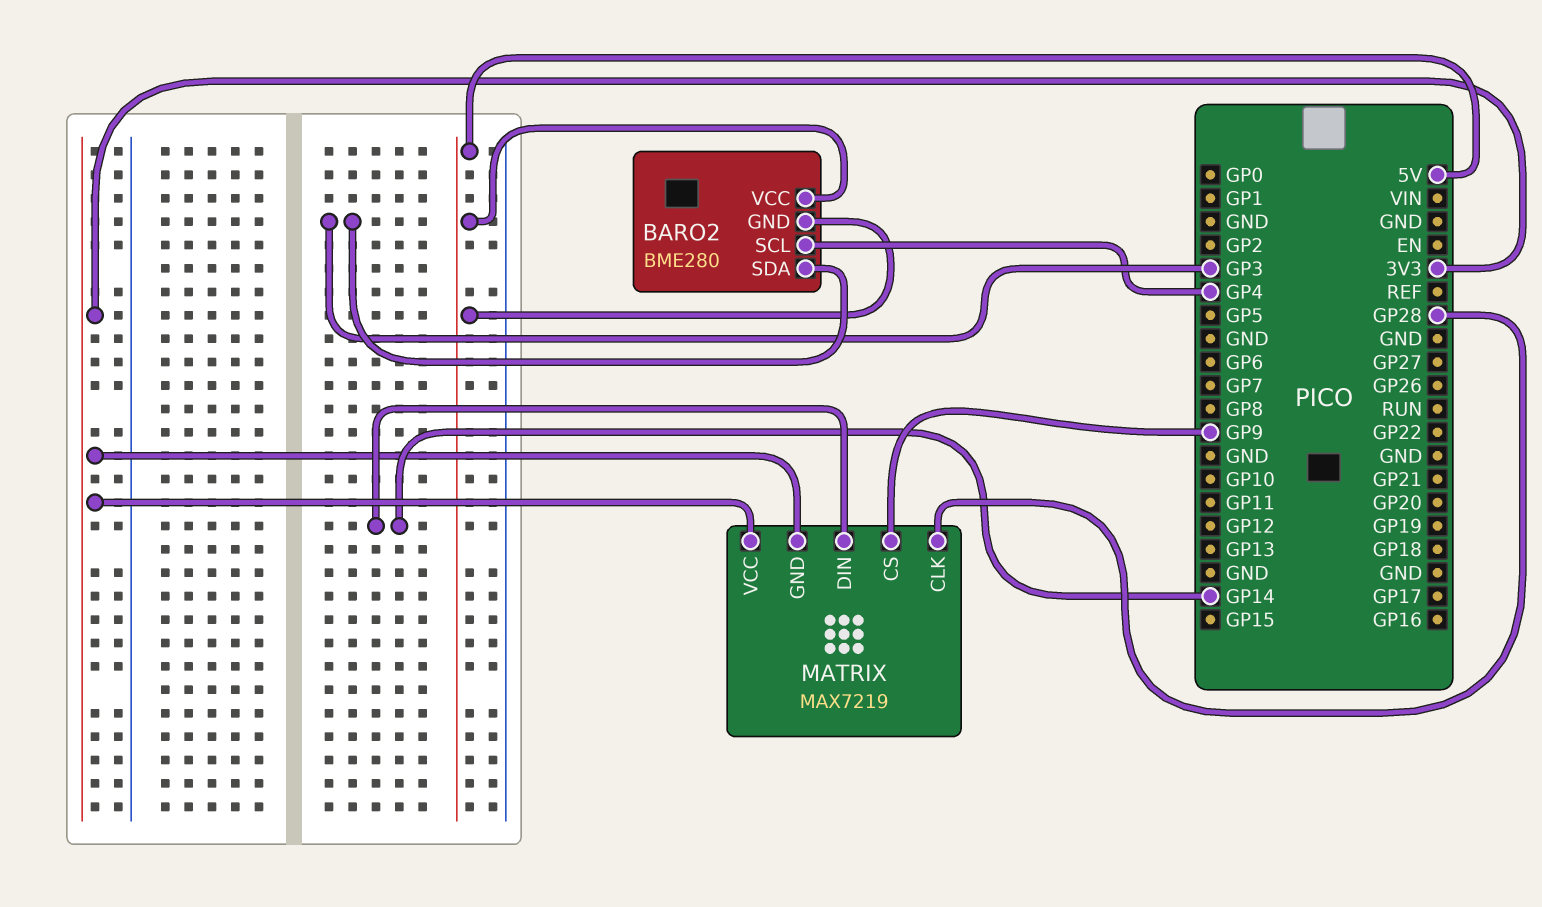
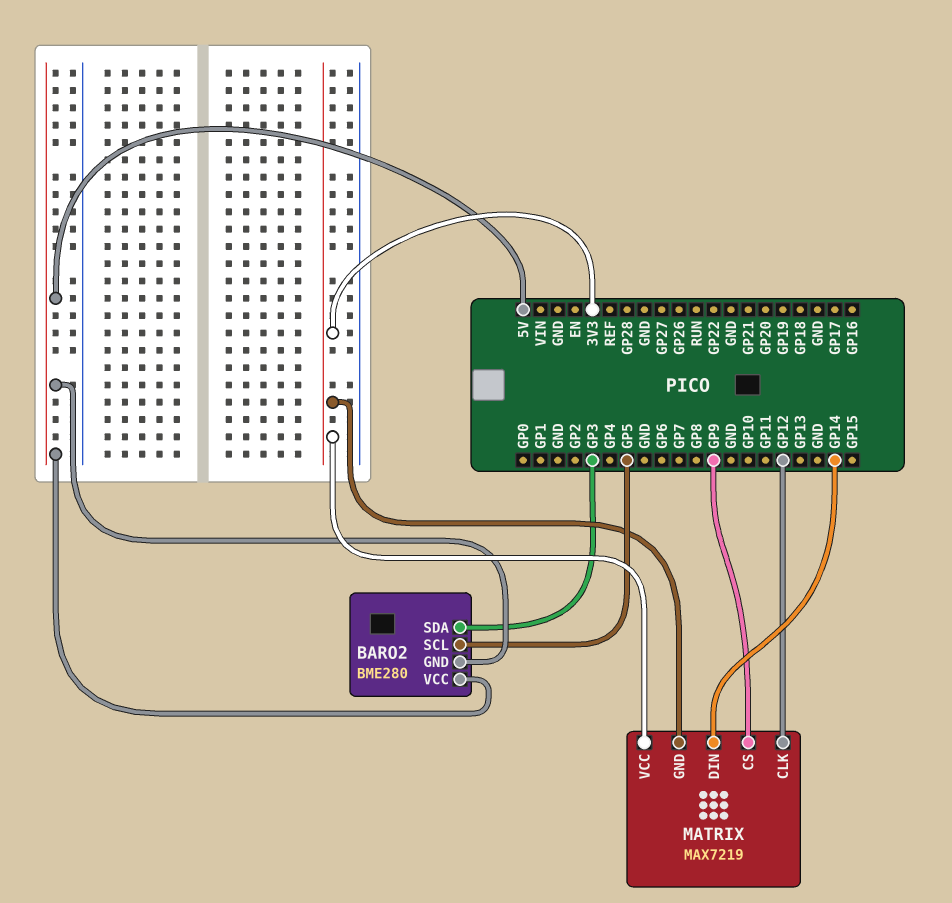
BARO2 pin SCL: GP4 -> GP5
MATRIX pin CLK: GP28 -> GP12

